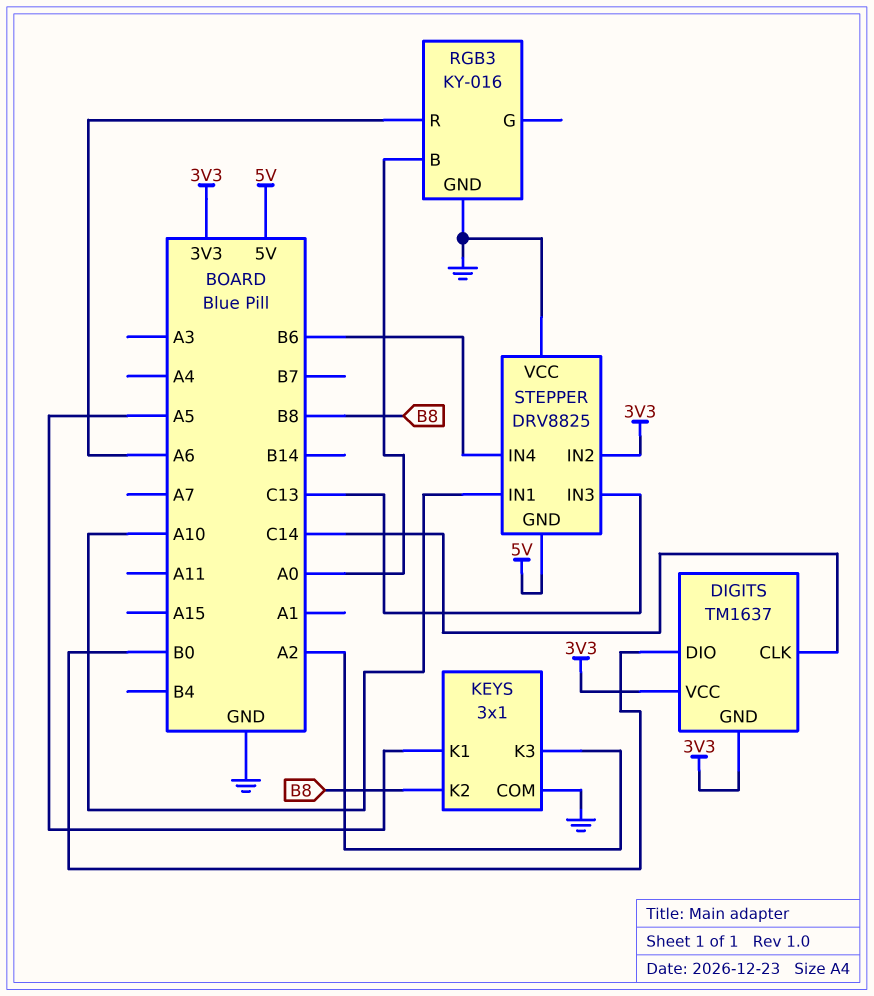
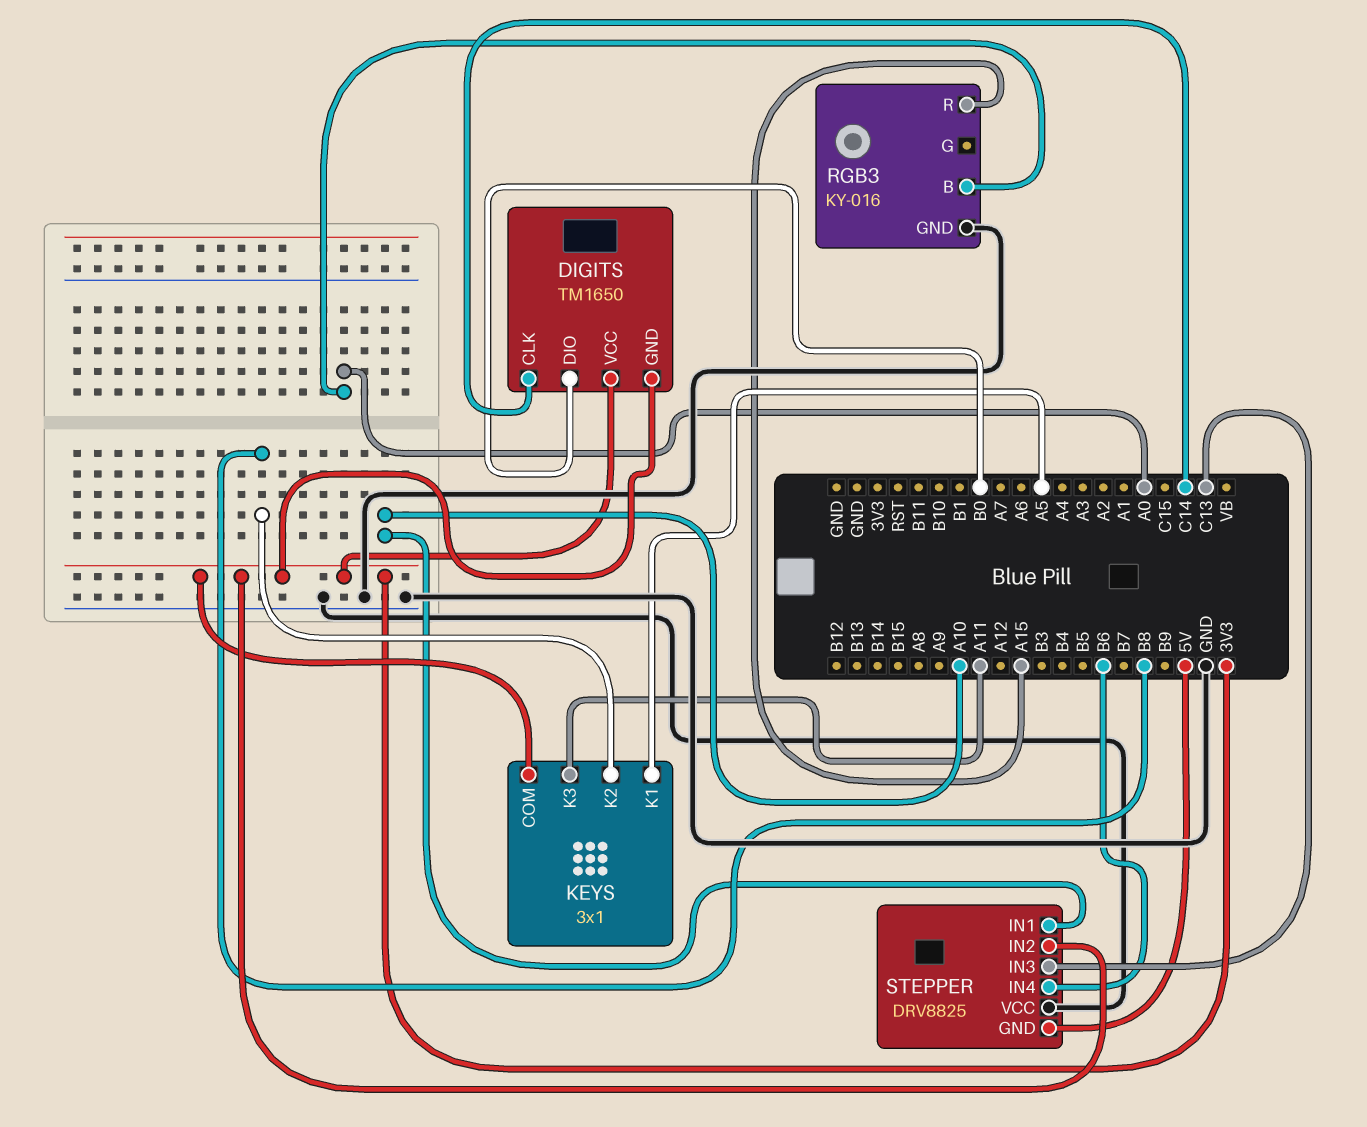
DIGITS: TM1637 -> TM1650
KEYS pin COM: GND -> 3V3
KEYS pin K3: A2 -> A11
RGB3 pin R: A6 -> A15

